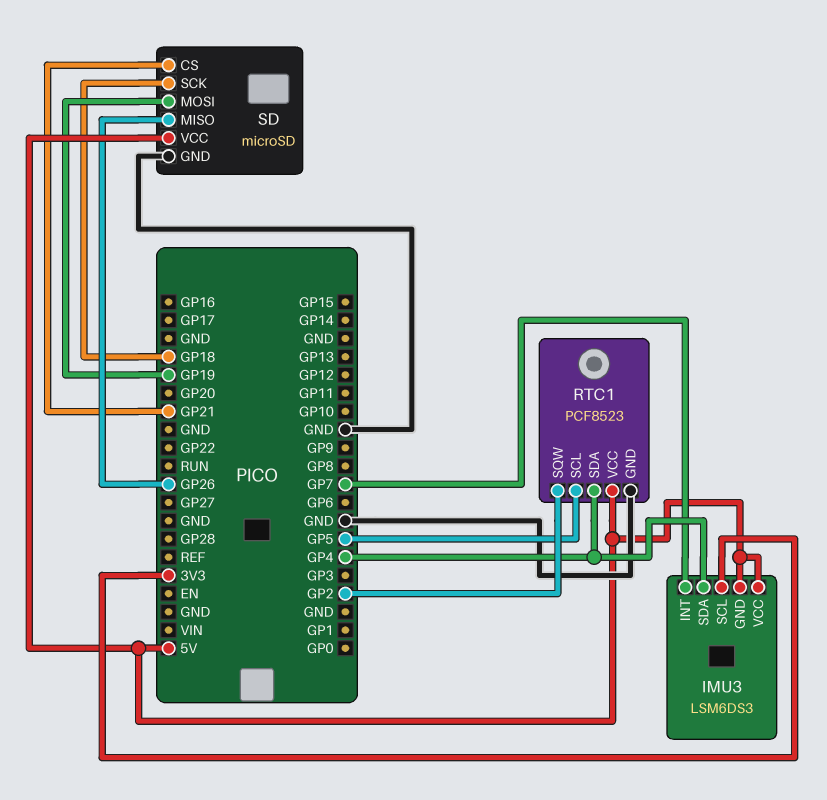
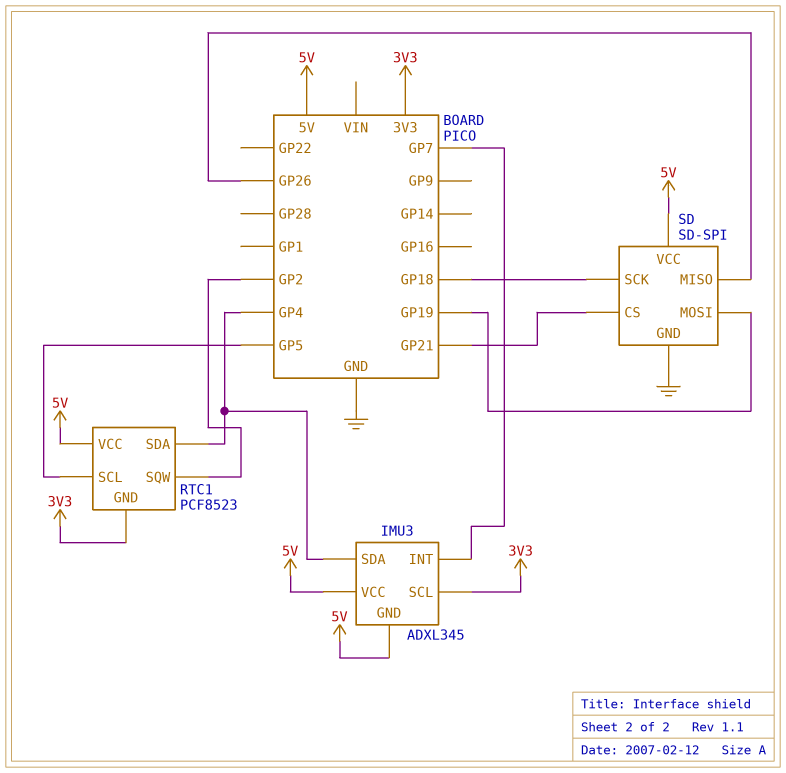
IMU3: LSM6DS3 -> ADXL345
RTC1 pin GND: GND -> 3V3
SD: microSD -> SD-SPI

